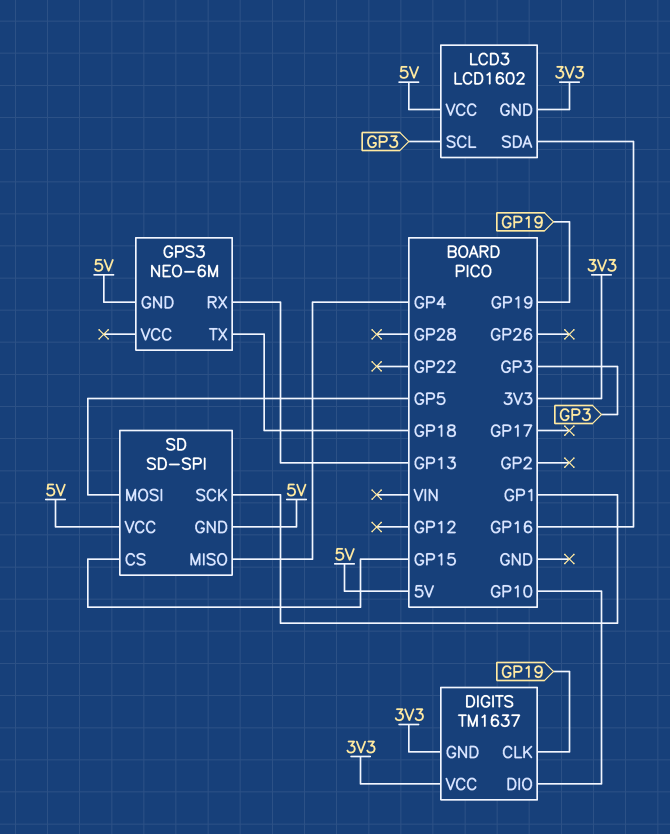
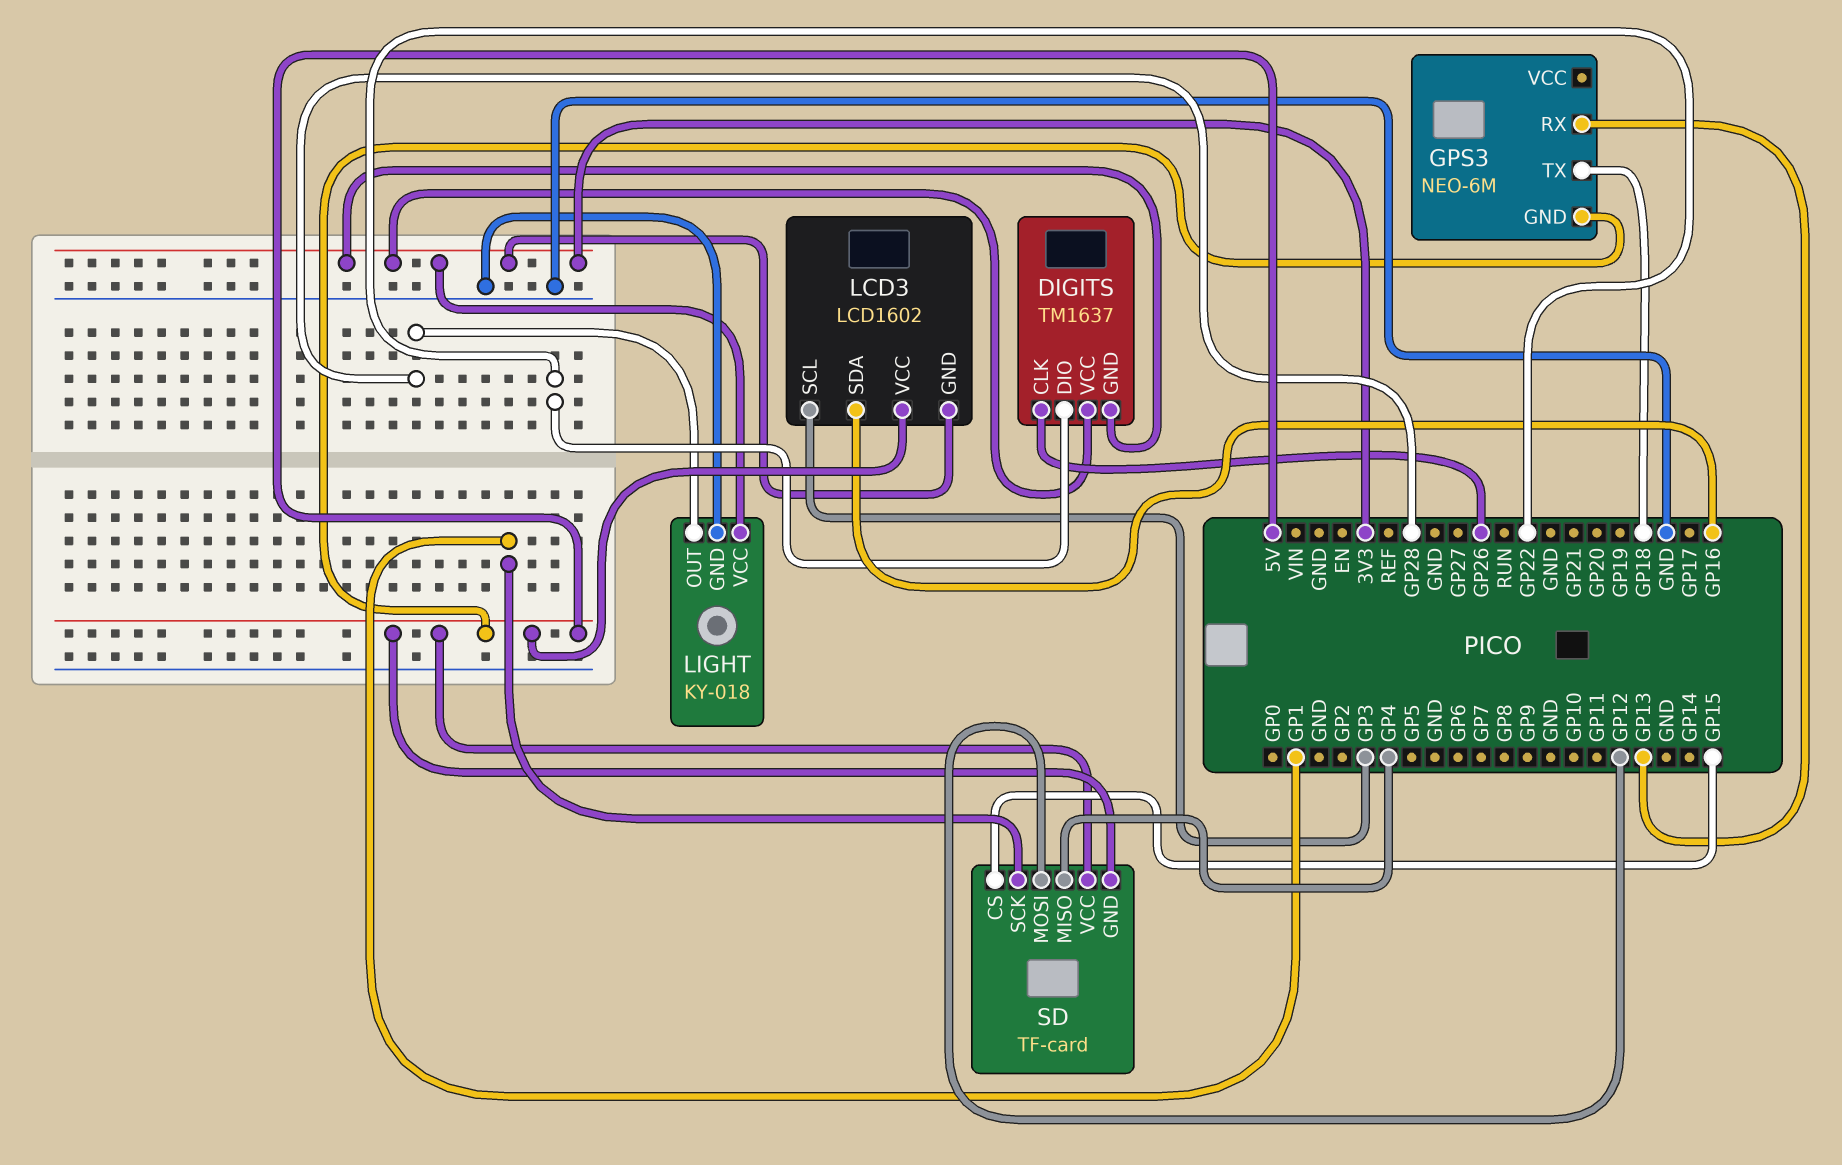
DIGITS pin CLK: GP19 -> GP26
DIGITS pin DIO: GP10 -> GP22
LIGHT: none -> KY-018
LIGHT pin GND: none -> GND
LIGHT pin OUT: none -> GP28
LIGHT pin VCC: none -> 3V3
SD: SD-SPI -> TF-card
SD pin MOSI: GP5 -> GP12

